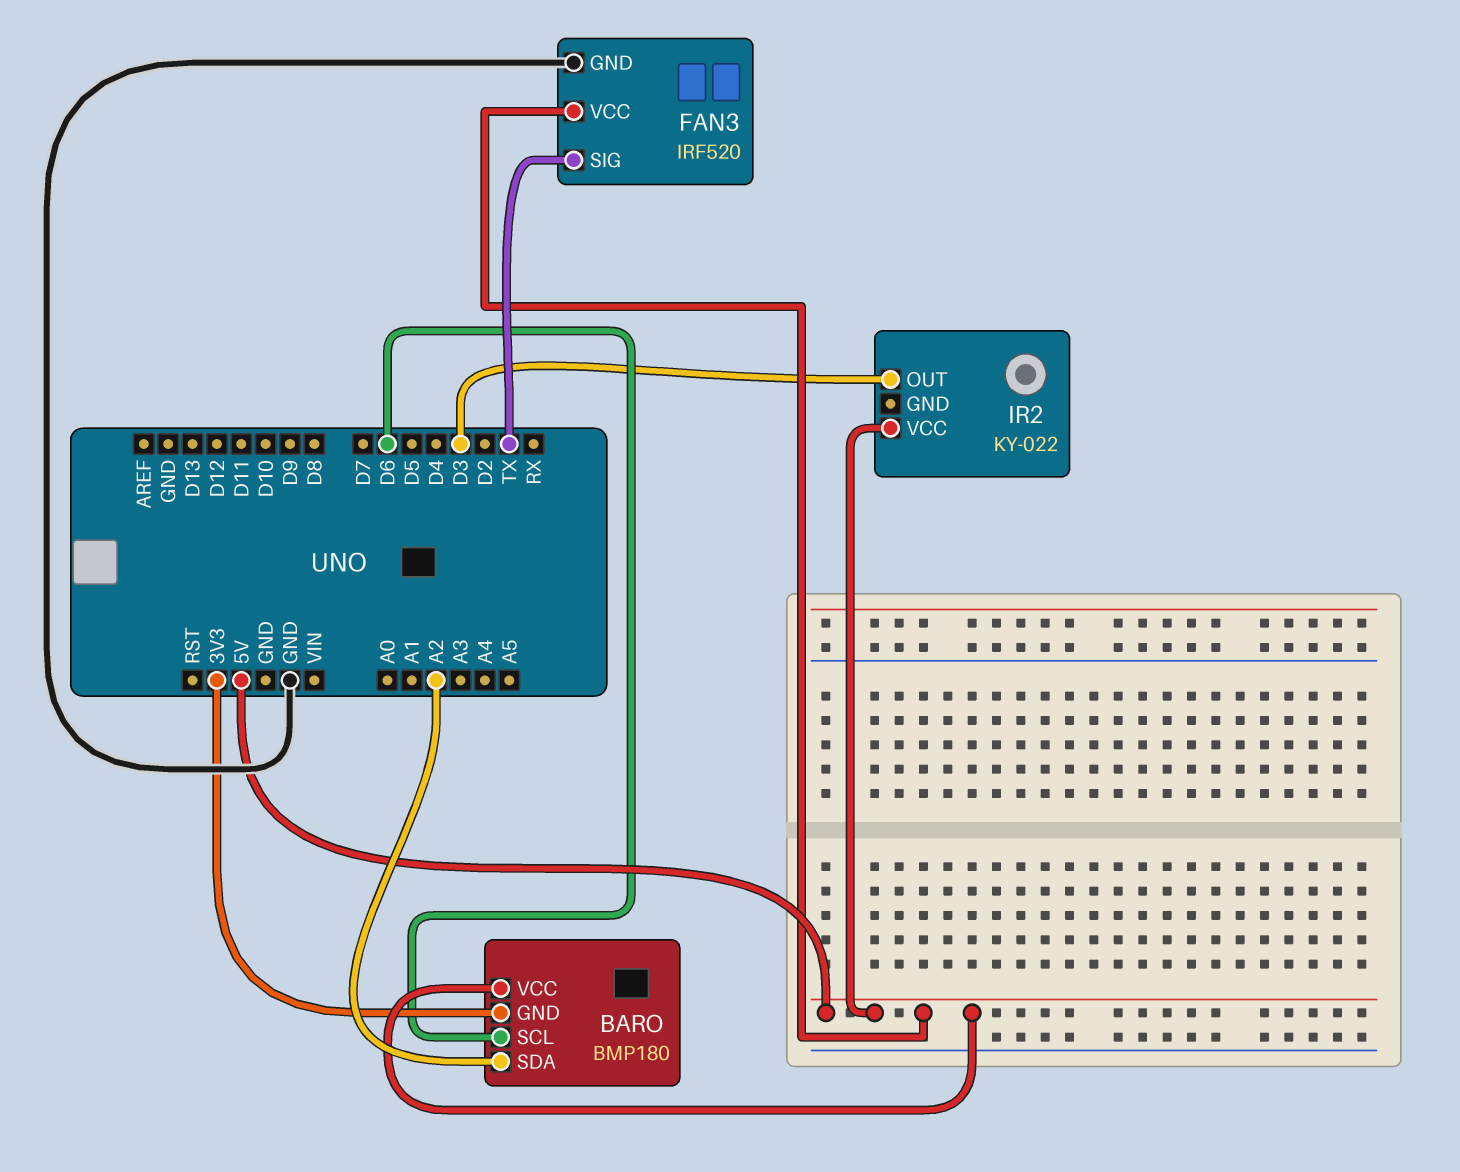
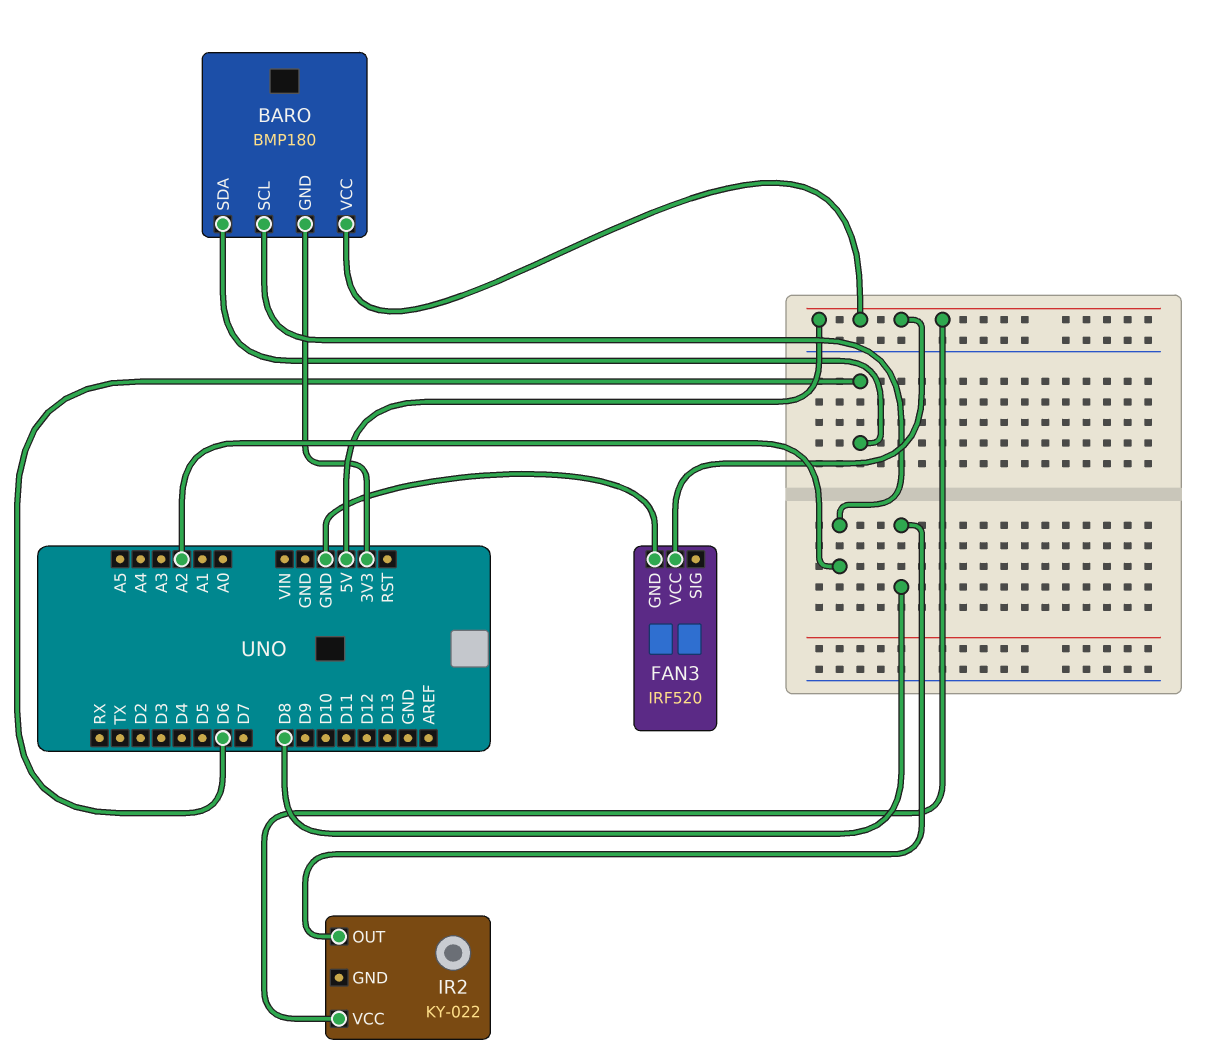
BARO pin SCL: D6 -> A2
BARO pin SDA: A2 -> D6
FAN3 pin SIG: TX -> none
IR2 pin OUT: D3 -> D8

